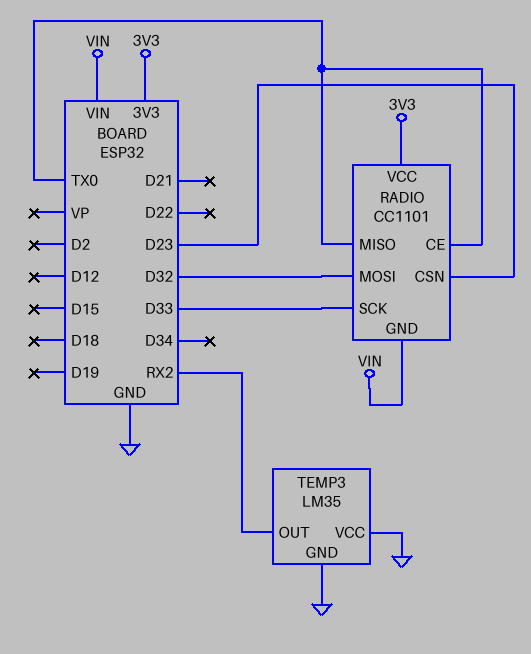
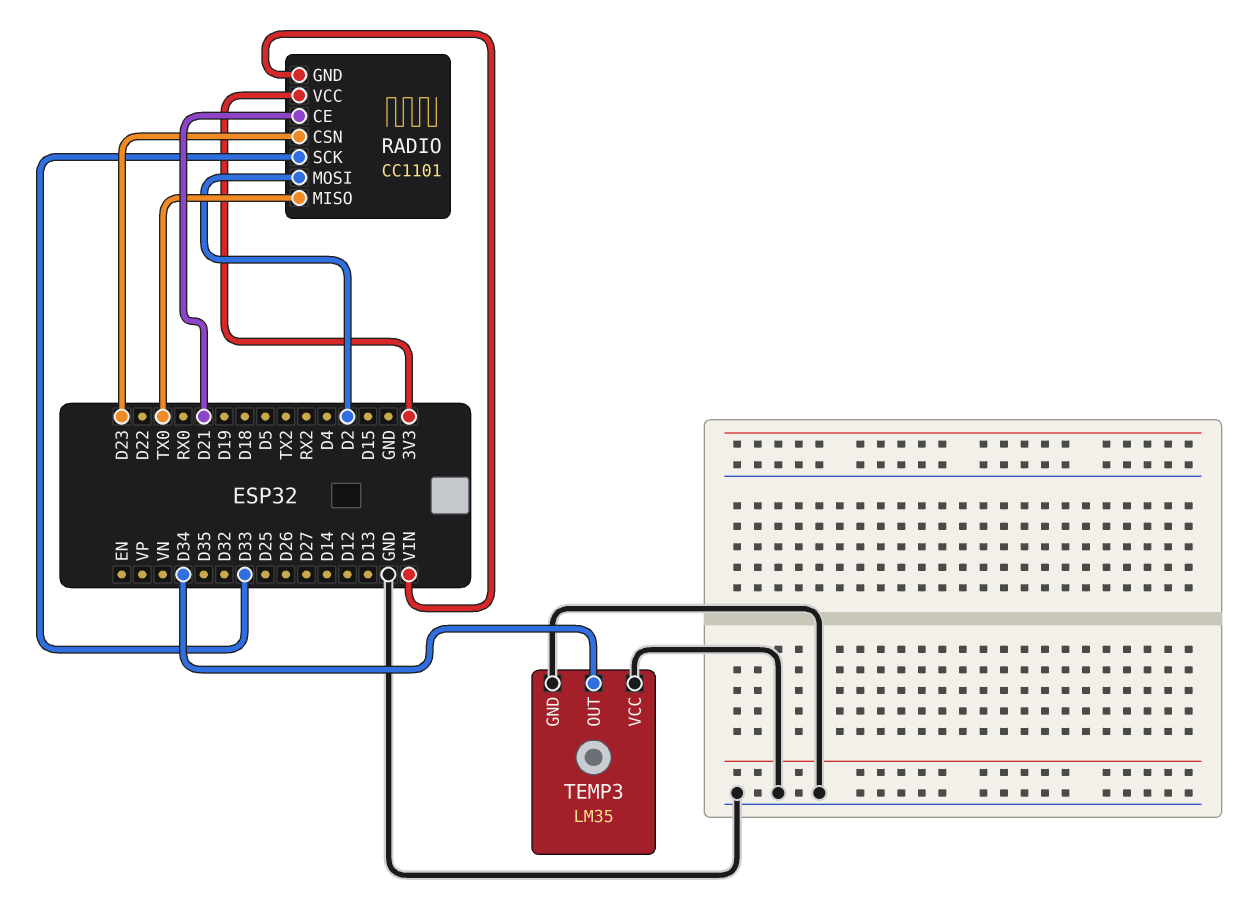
RADIO pin CE: TX0 -> D21
RADIO pin MOSI: D32 -> D2
TEMP3 pin OUT: RX2 -> D34

